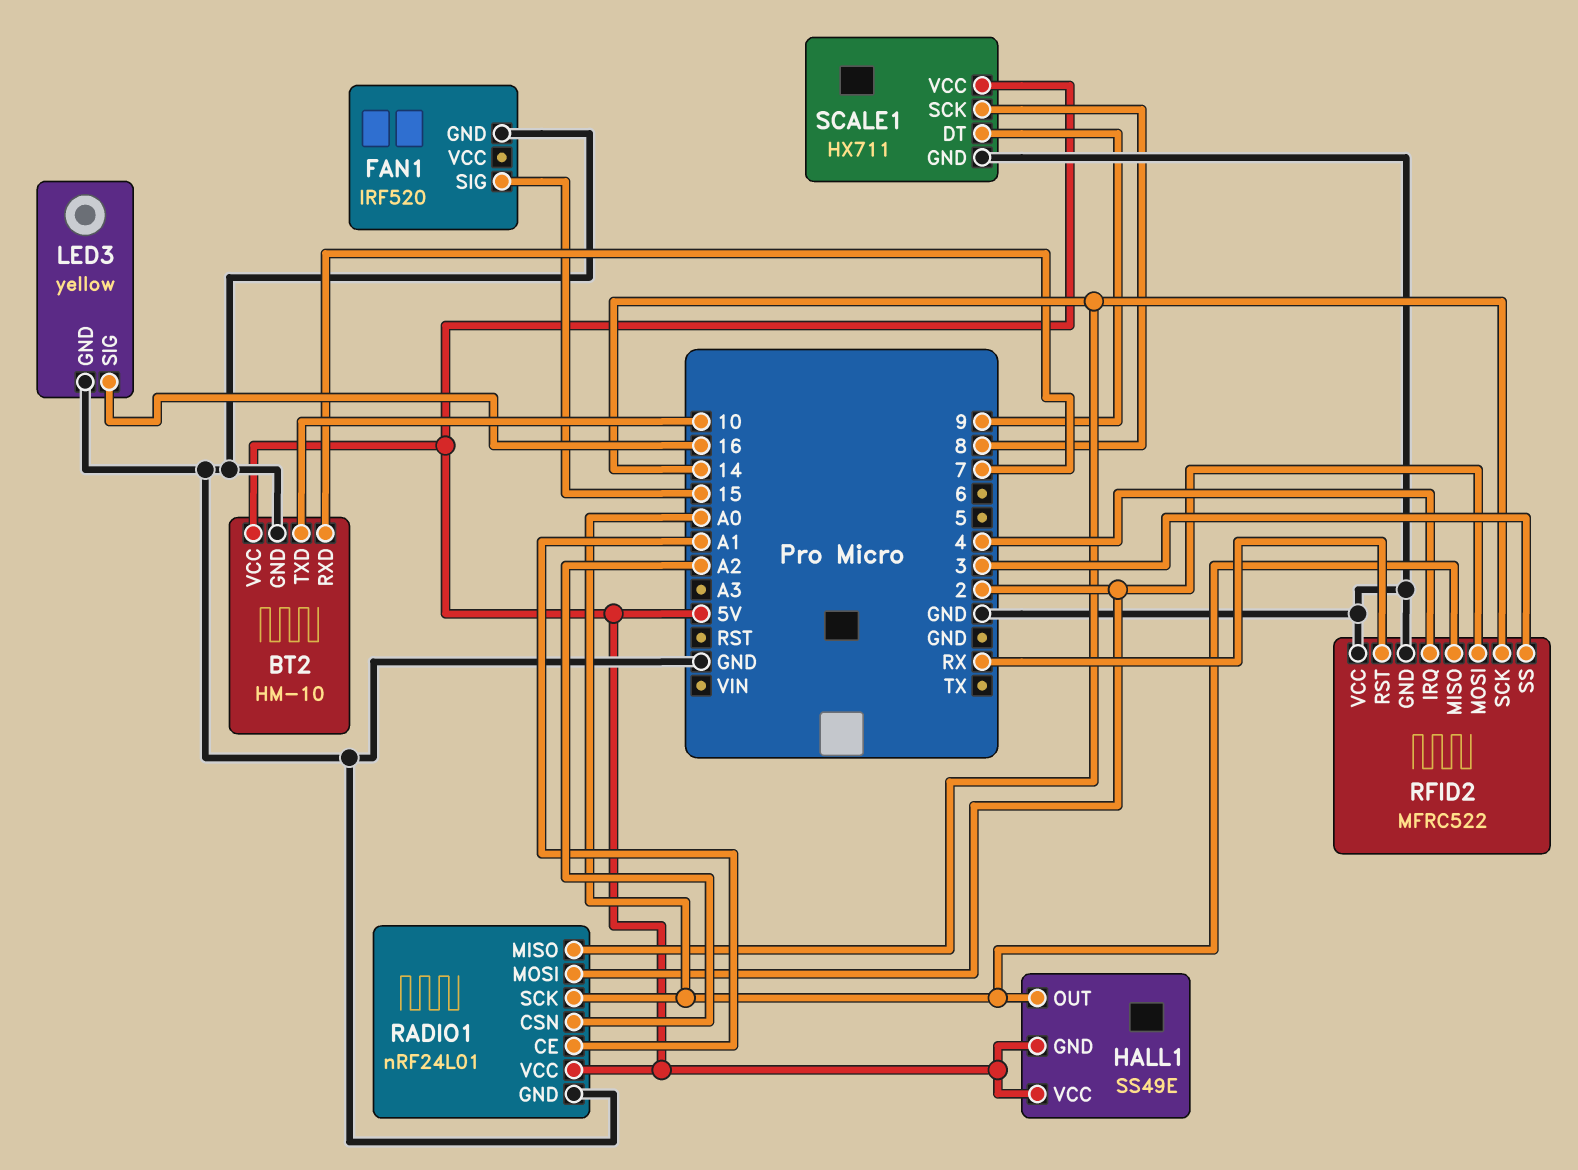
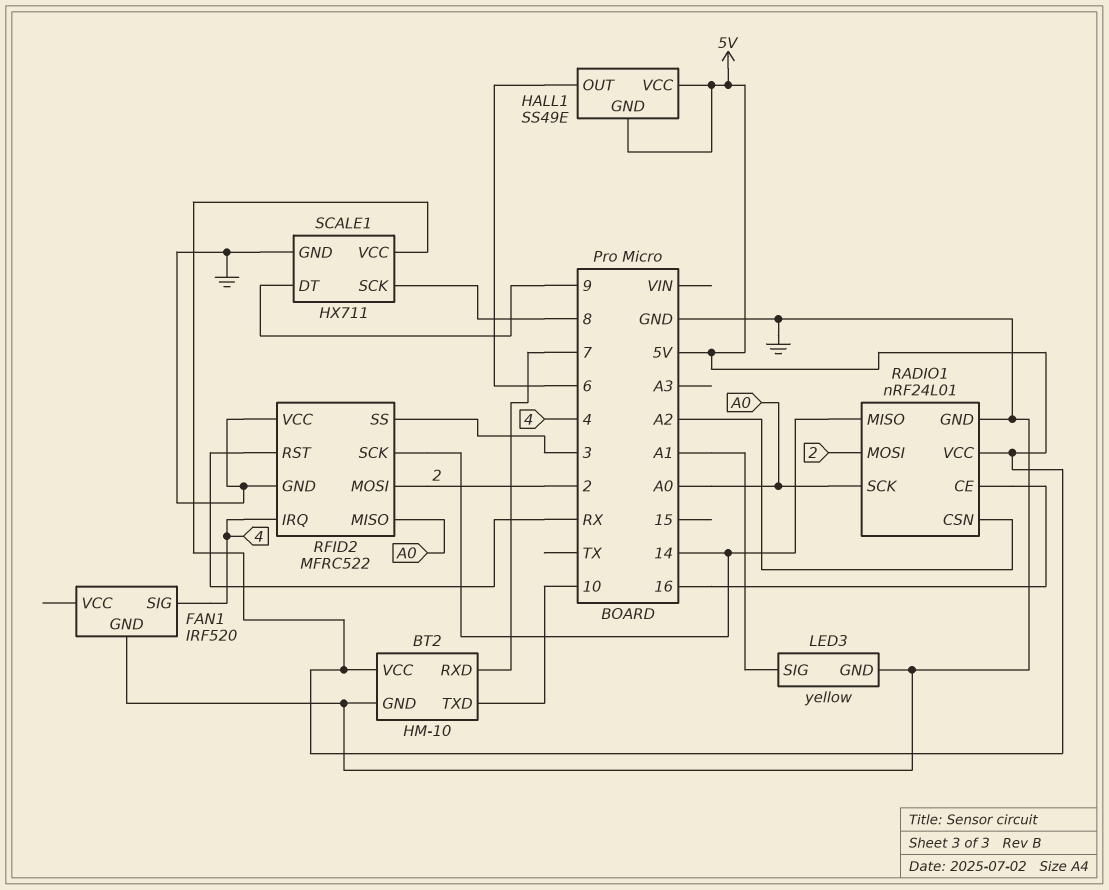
FAN1 pin SIG: 15 -> 4
HALL1 pin OUT: A0 -> 6
LED3 pin SIG: 16 -> A1
RADIO1 pin CE: A1 -> 16

